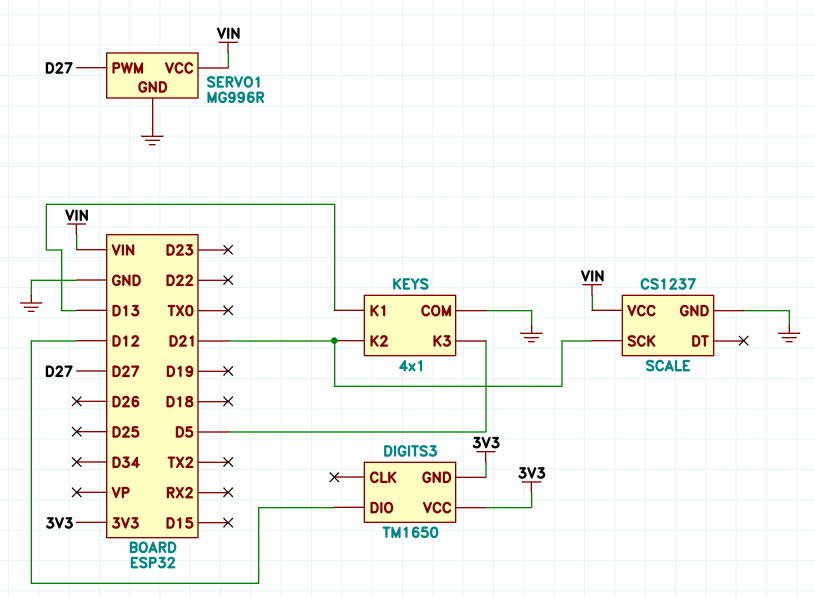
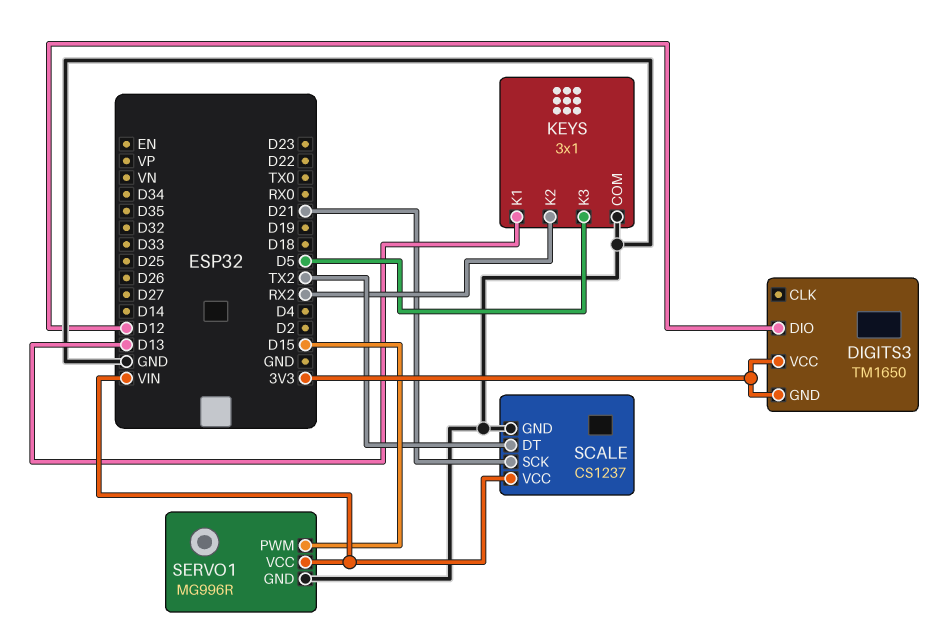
KEYS: 4x1 -> 3x1
KEYS pin K2: D21 -> RX2
SCALE pin DT: none -> TX2
SERVO1 pin PWM: D27 -> D15

